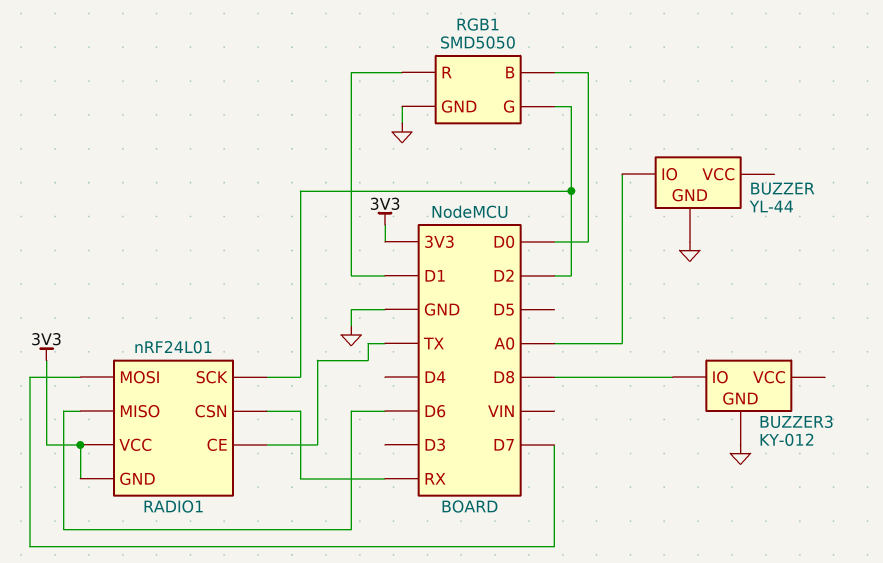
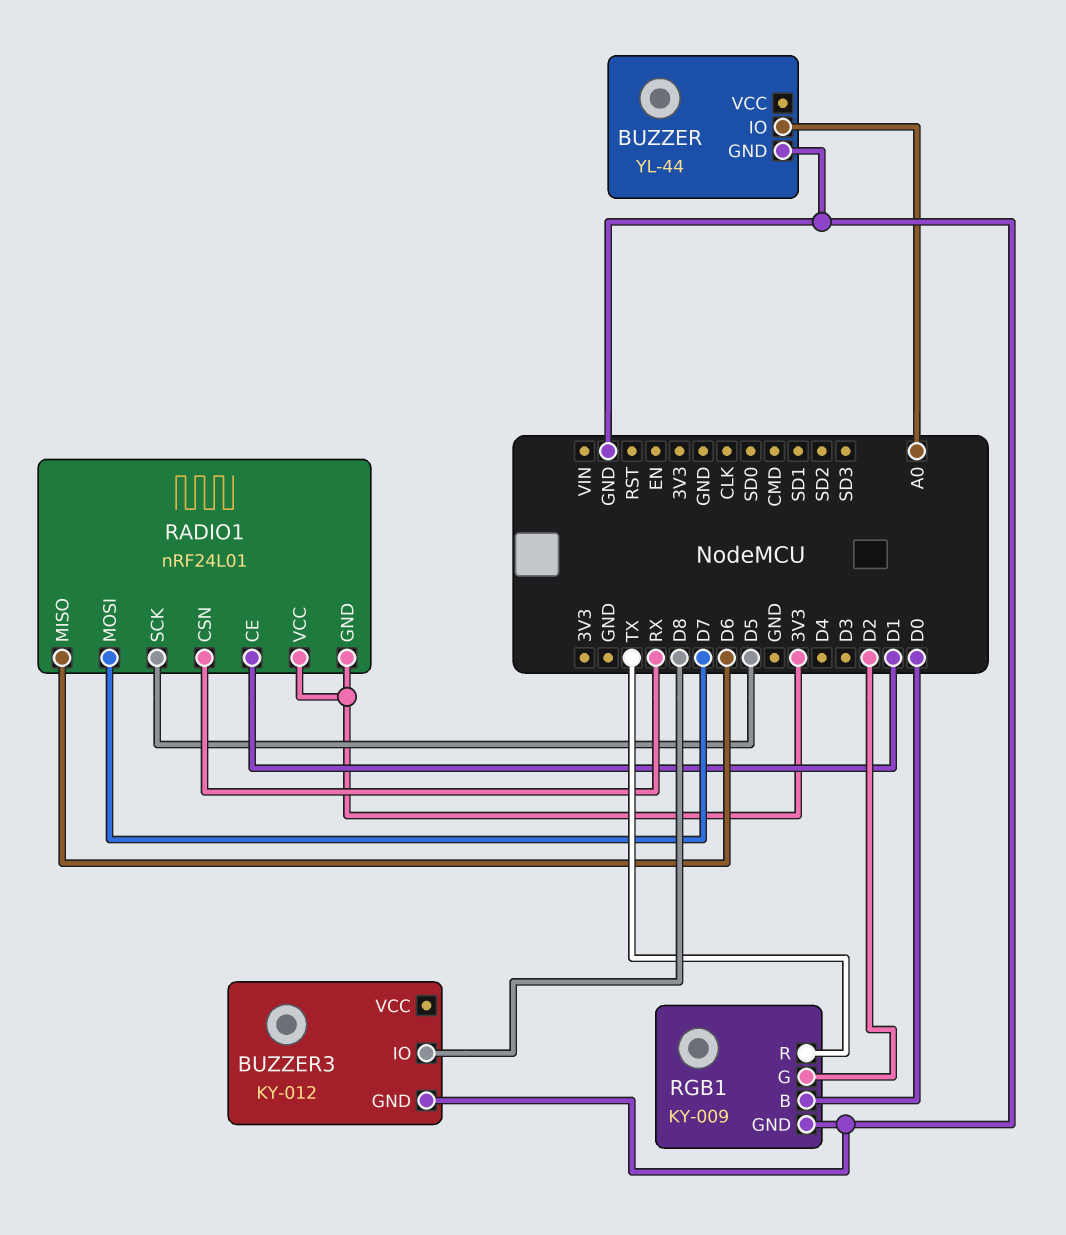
RADIO1 pin CE: TX -> D1
RADIO1 pin SCK: D2 -> D5
RGB1: SMD5050 -> KY-009
RGB1 pin R: D1 -> TX

